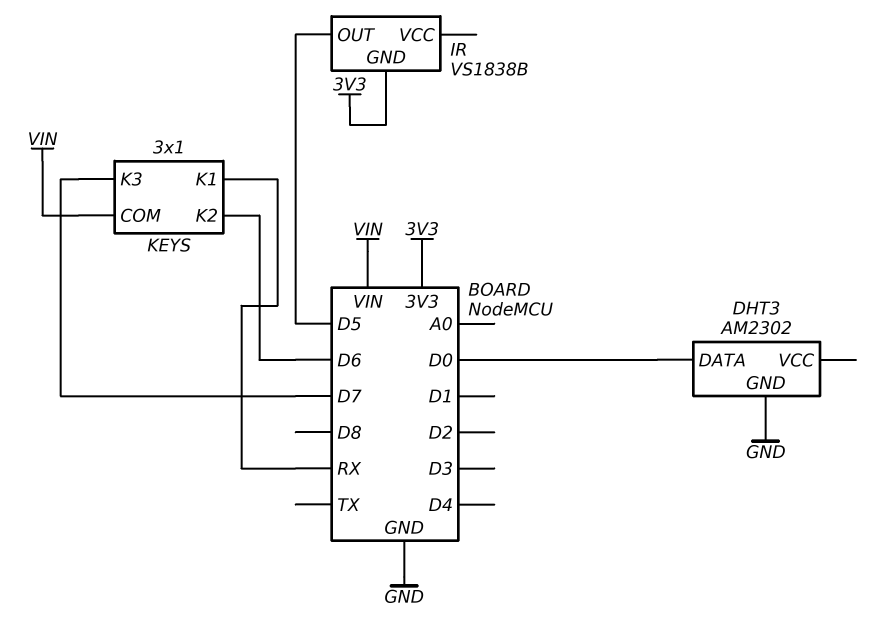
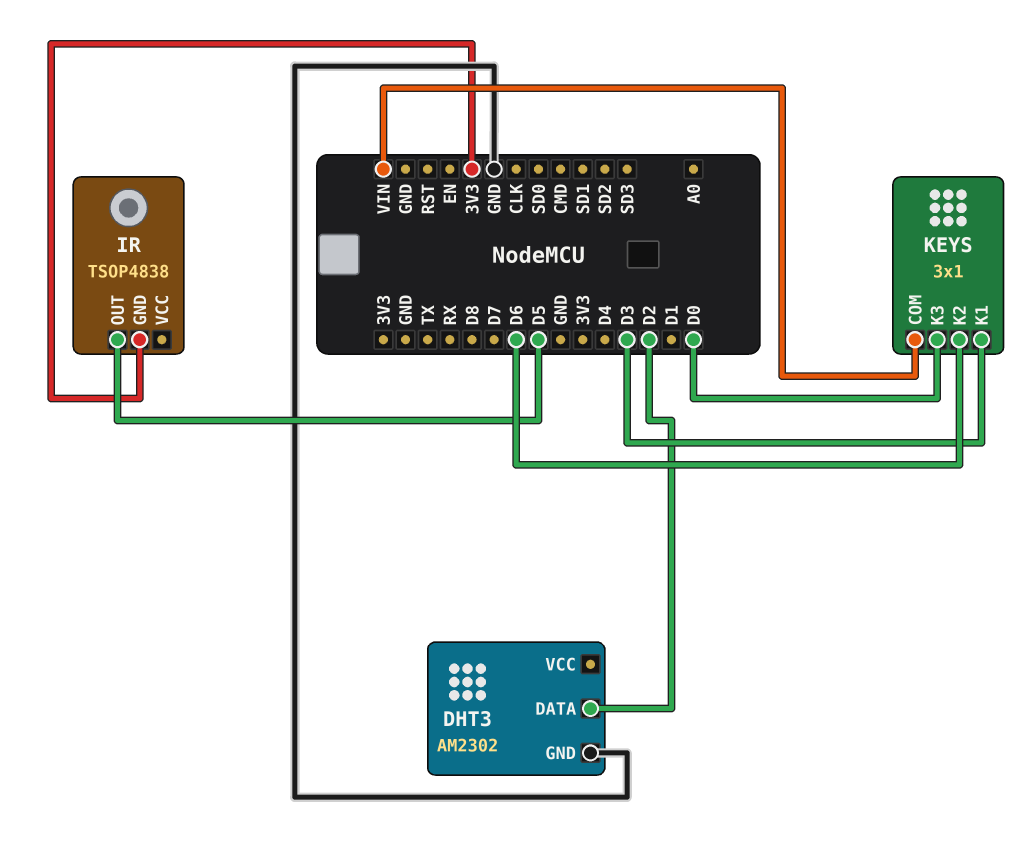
DHT3 pin DATA: D0 -> D2
IR: VS1838B -> TSOP4838
KEYS pin K1: RX -> D3
KEYS pin K3: D7 -> D0

